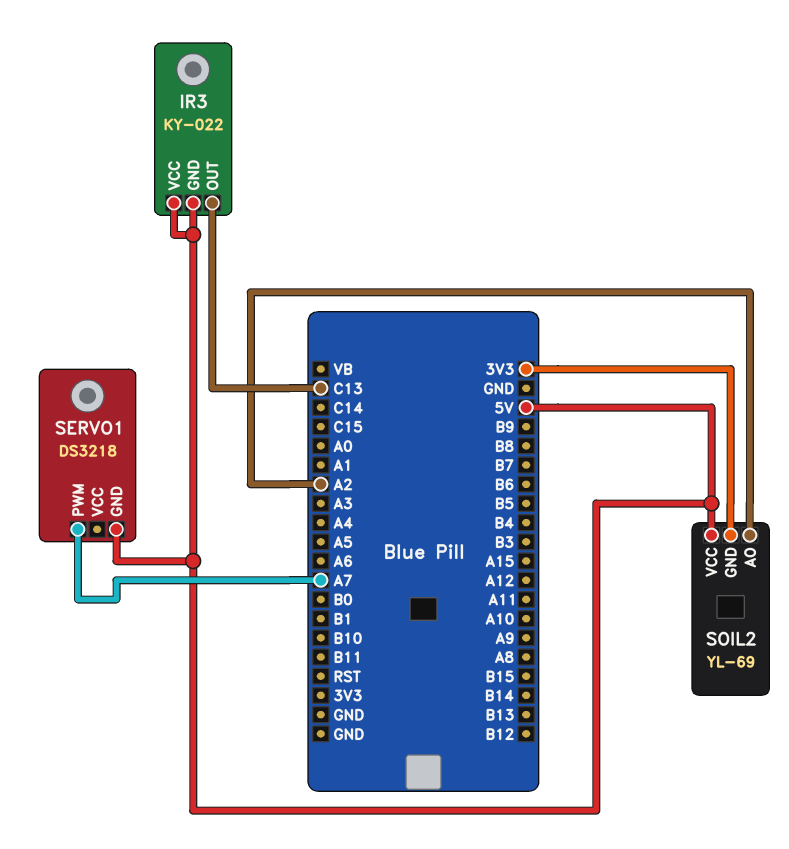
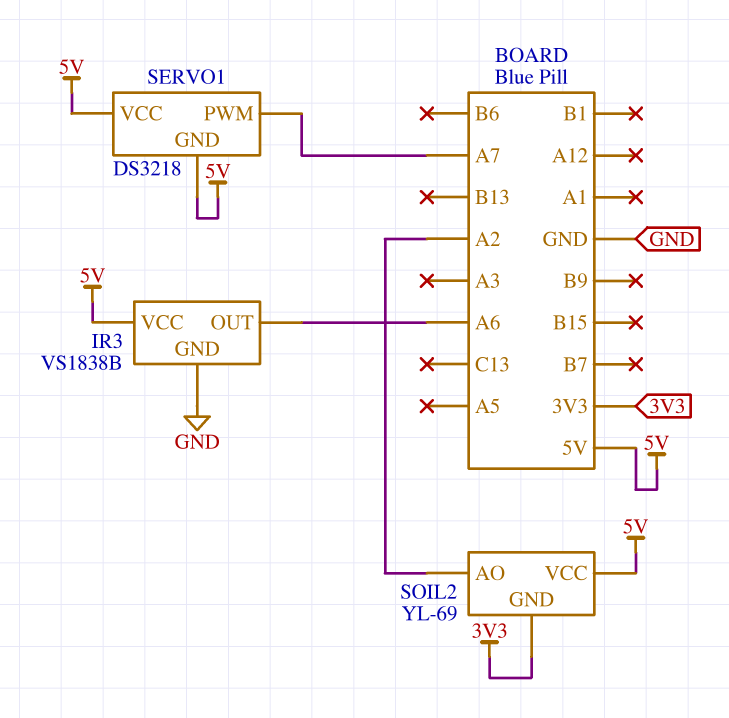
IR3: KY-022 -> VS1838B
IR3 pin GND: 5V -> GND
IR3 pin OUT: C13 -> A6
SERVO1 pin VCC: none -> 5V

